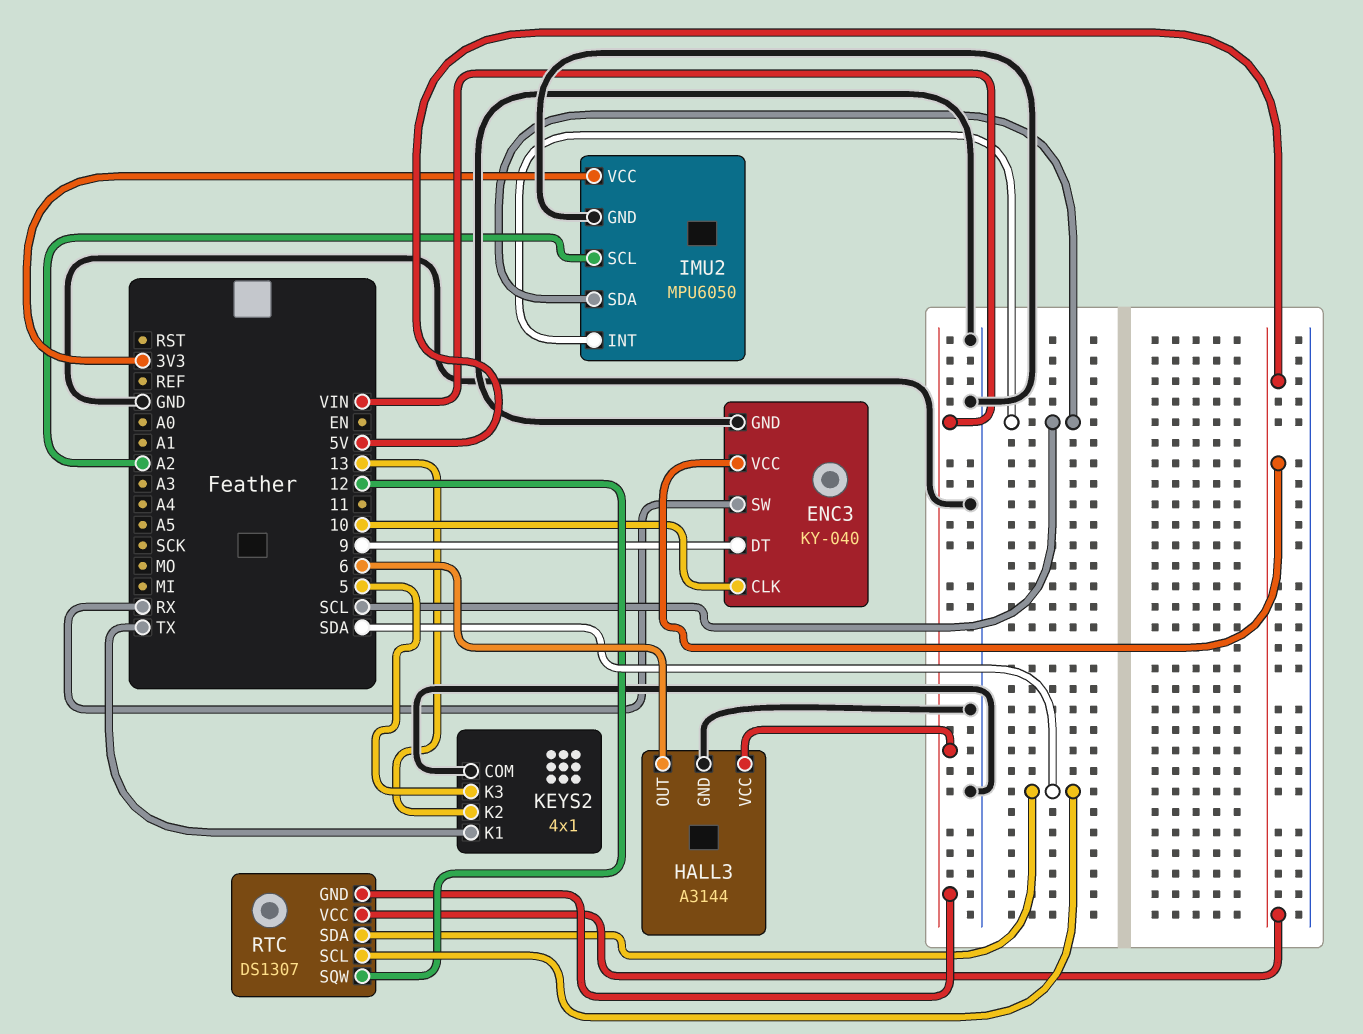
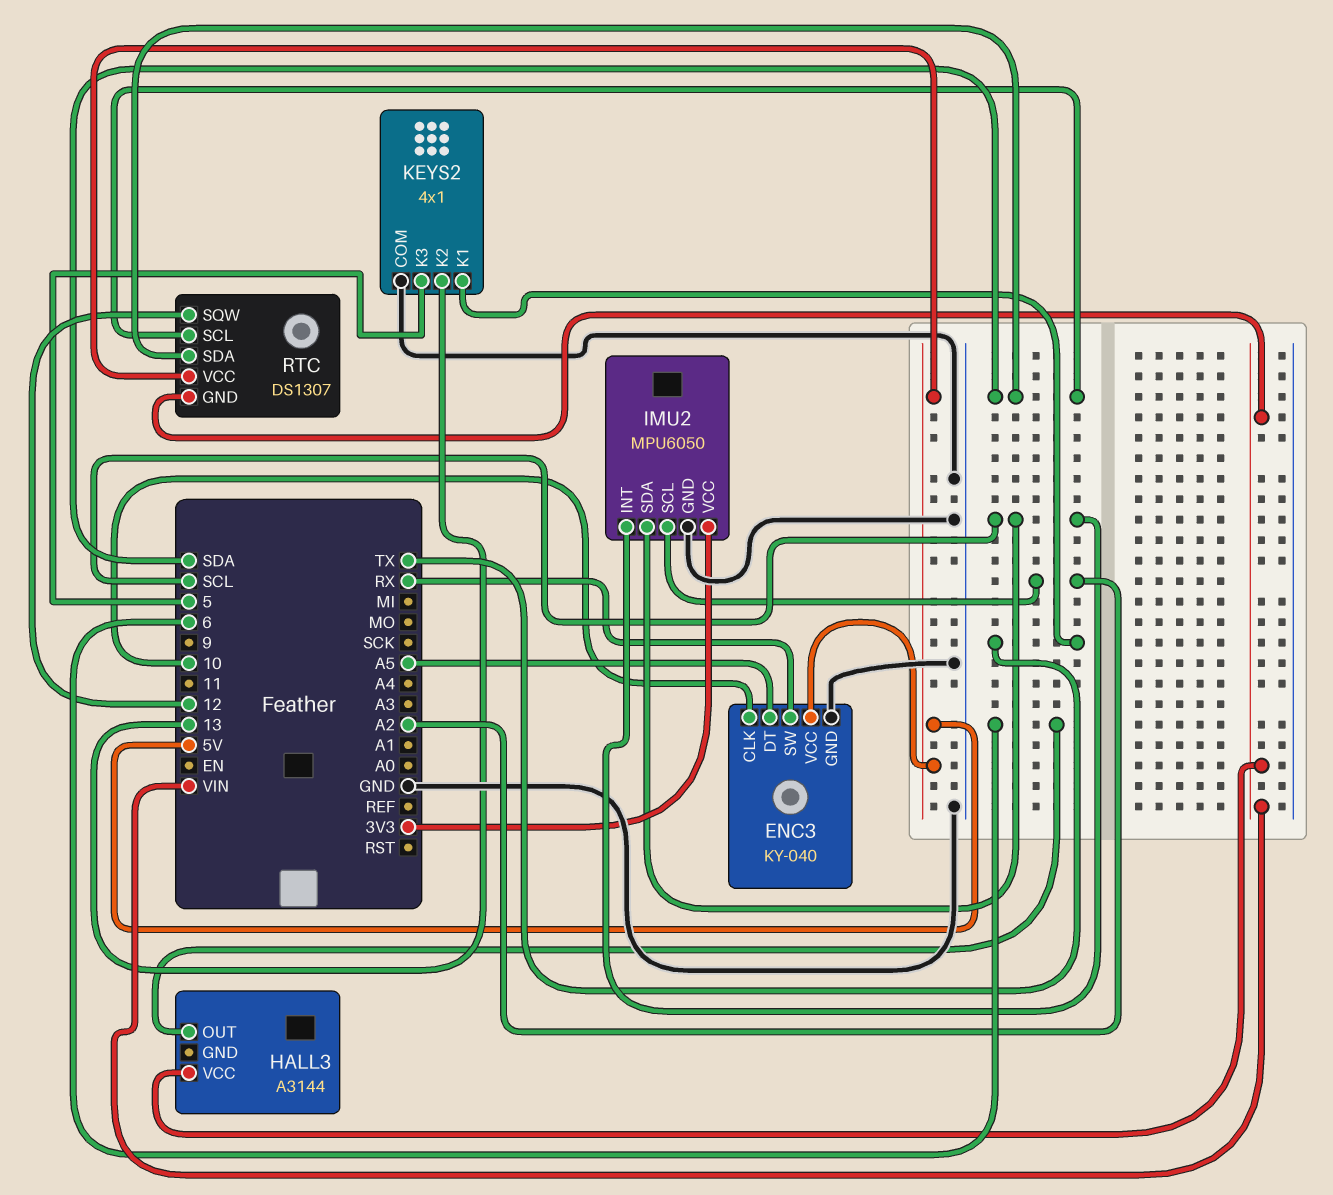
ENC3 pin DT: 9 -> A5
HALL3 pin GND: GND -> none

